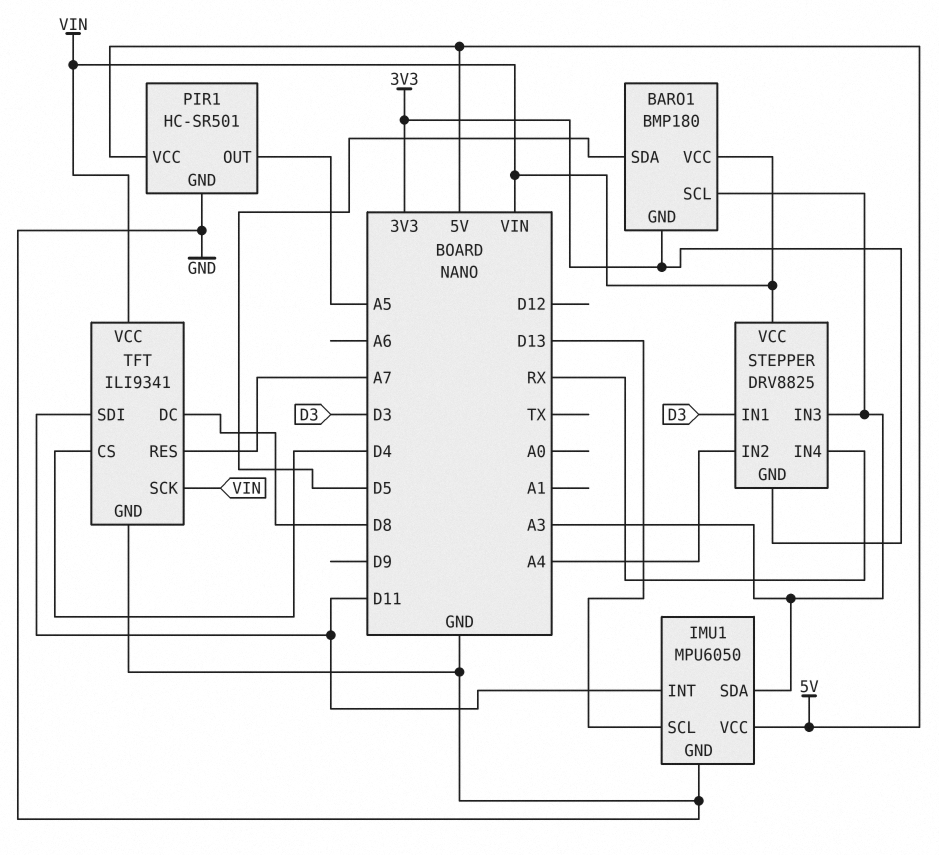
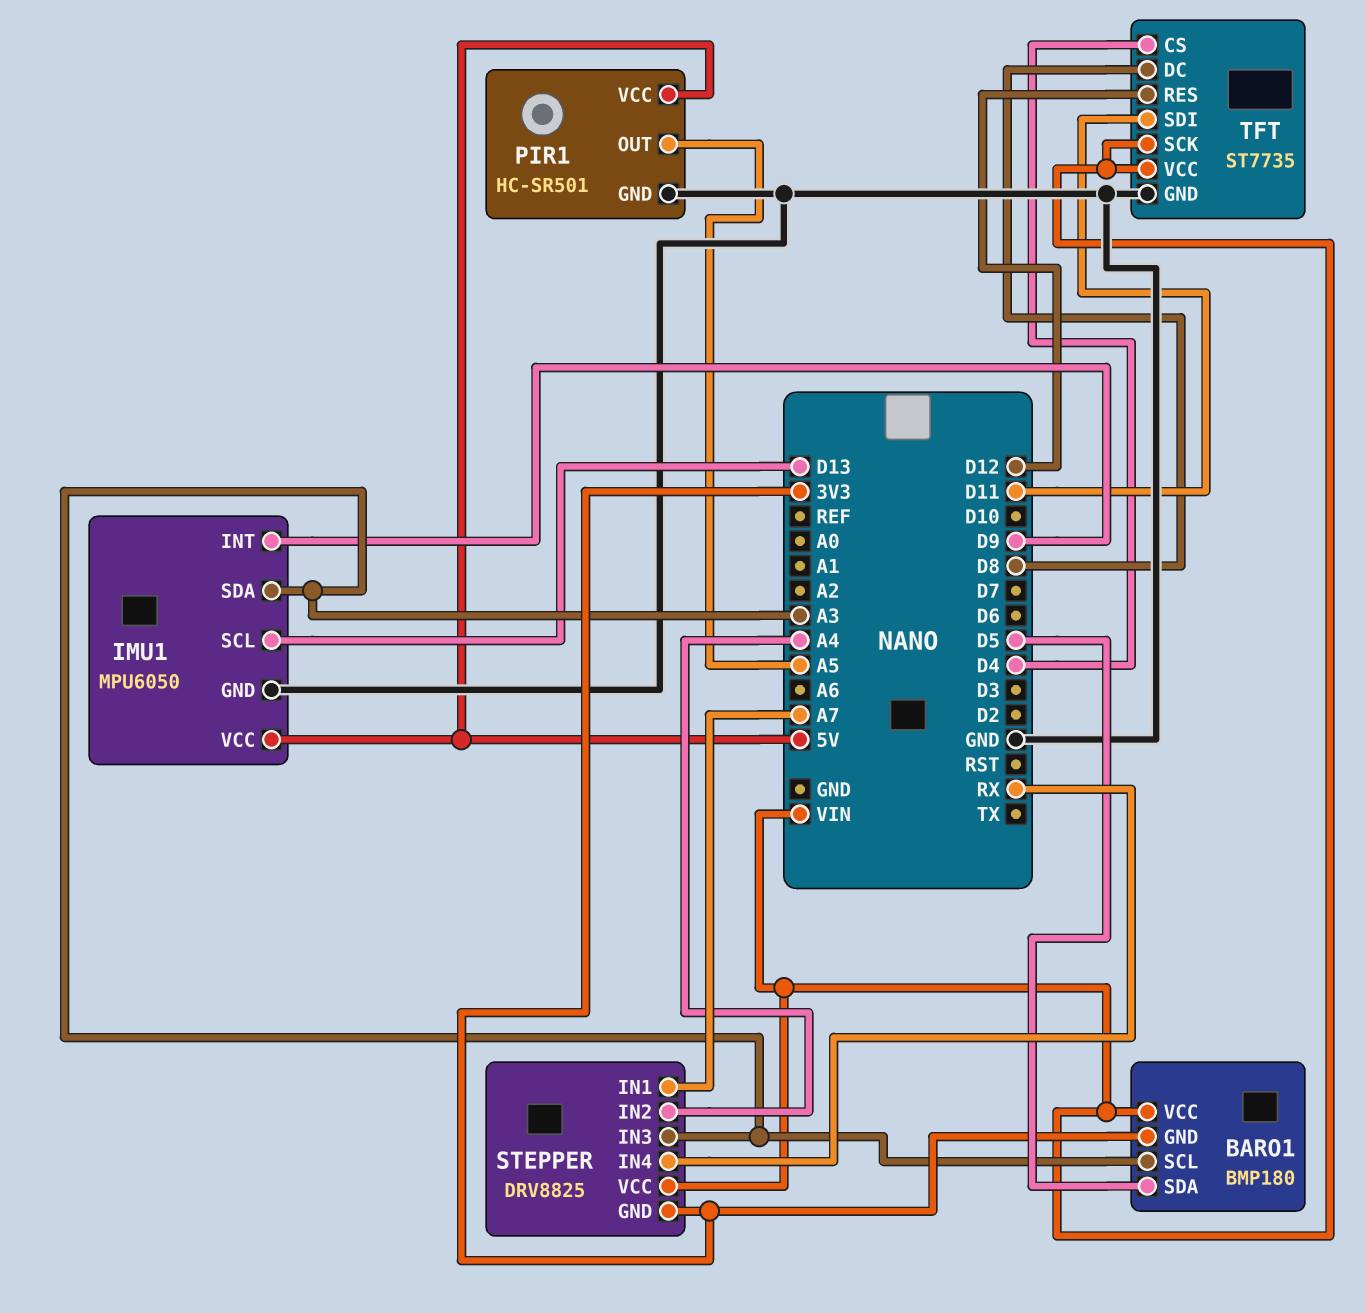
IMU1 pin INT: D11 -> D9
STEPPER pin IN1: D3 -> A7
TFT: ILI9341 -> ST7735
TFT pin RES: A7 -> D12

